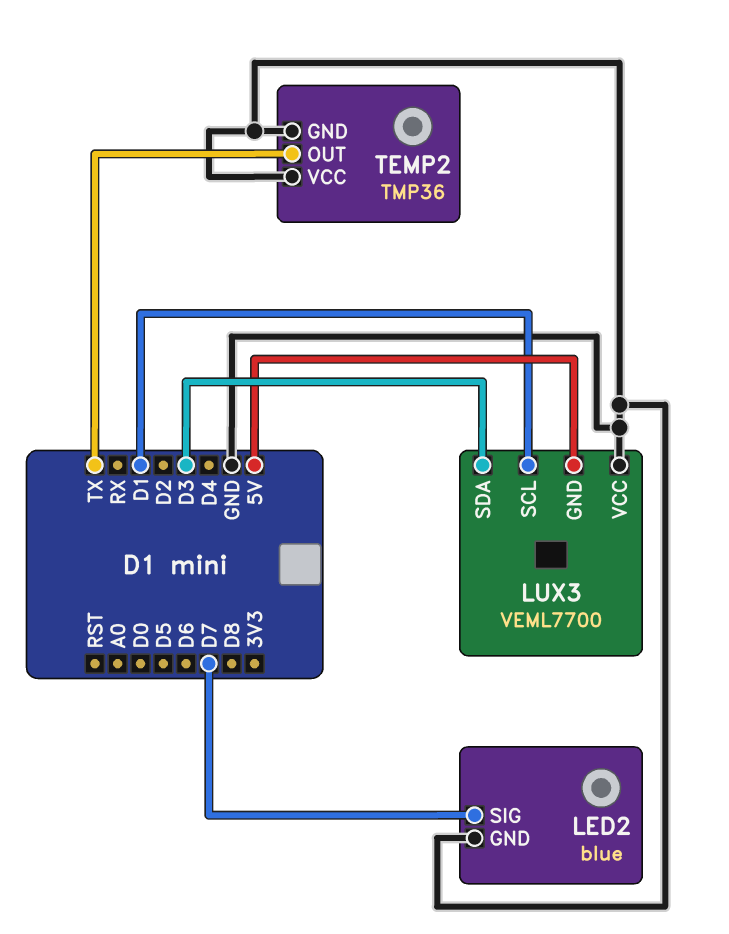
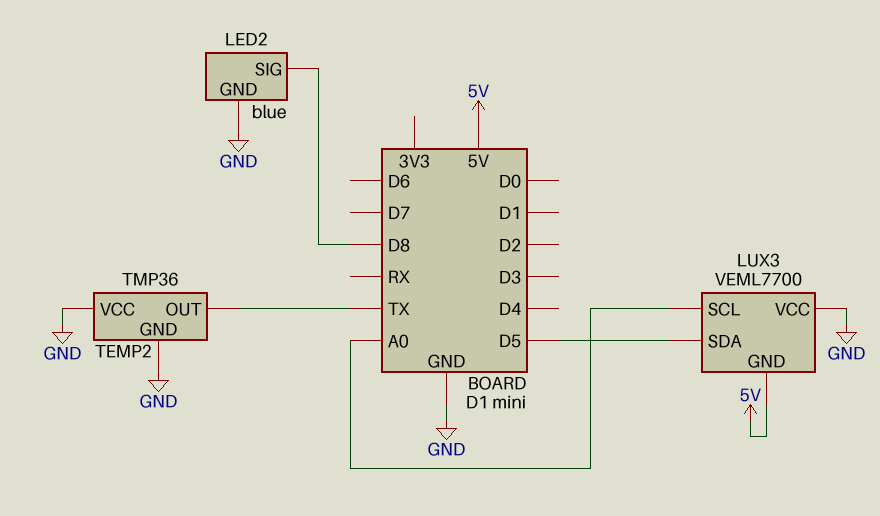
LED2 pin SIG: D7 -> D8
LUX3 pin SCL: D1 -> A0
LUX3 pin SDA: D3 -> D5

